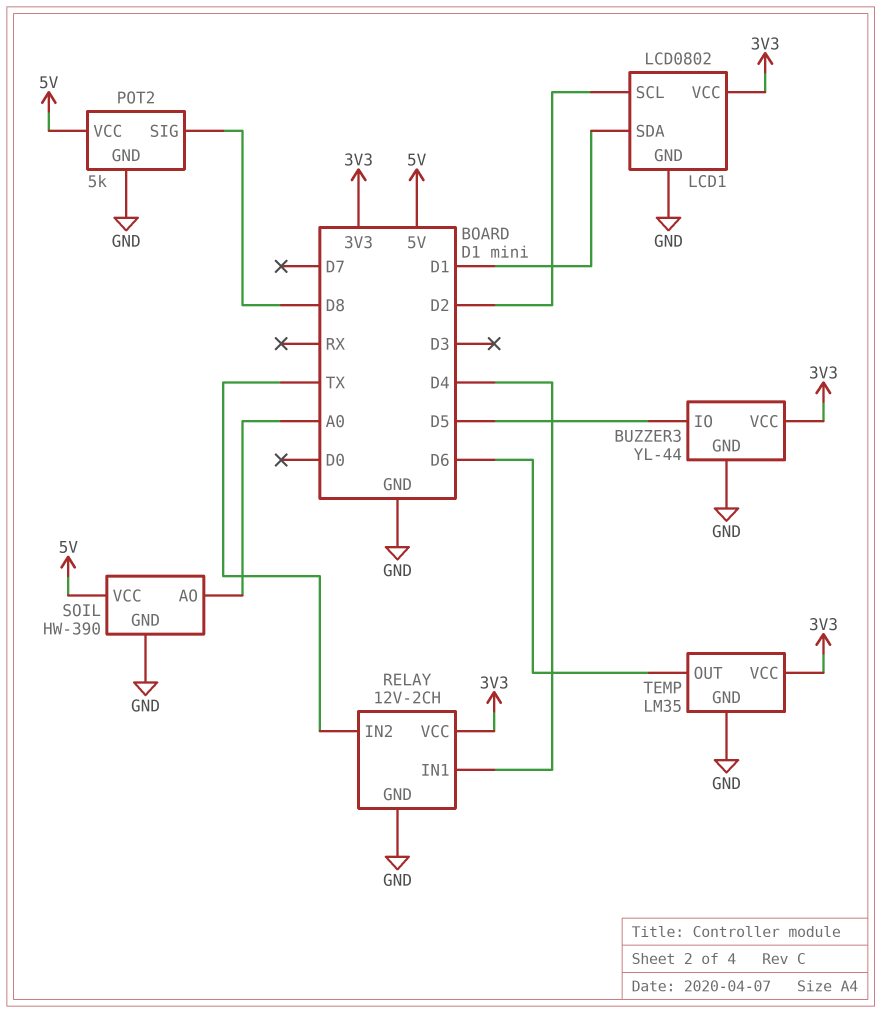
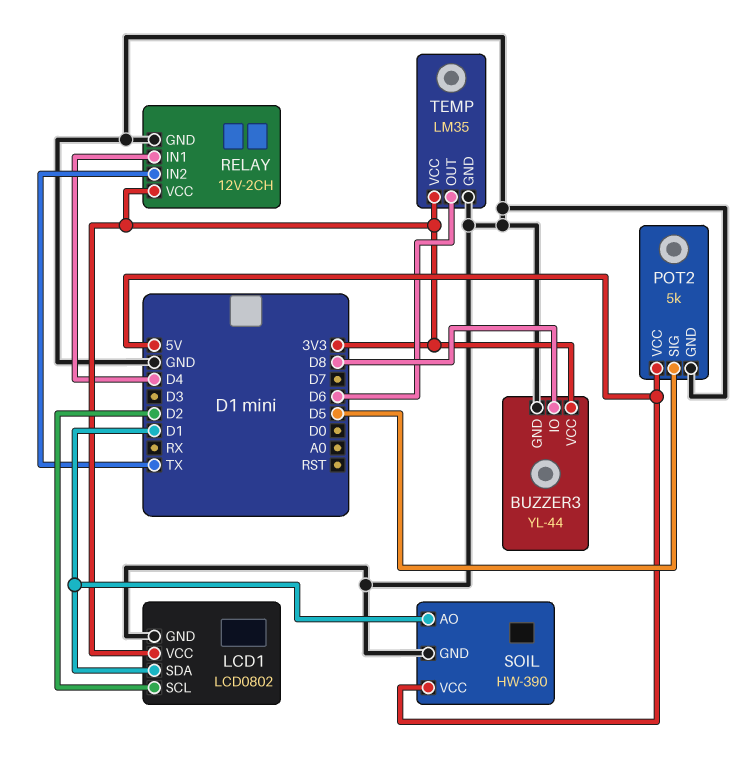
BUZZER3 pin IO: D5 -> D8
POT2 pin SIG: D8 -> D5
SOIL pin AO: A0 -> D1

